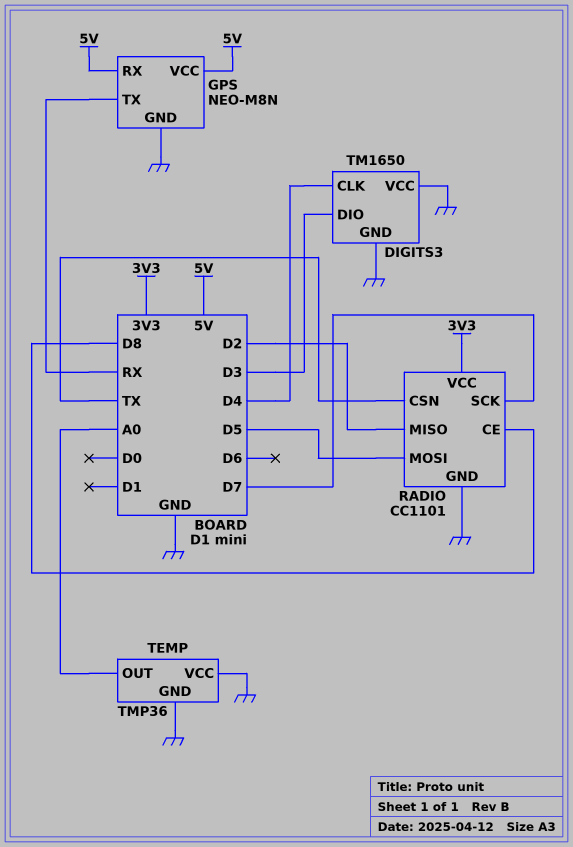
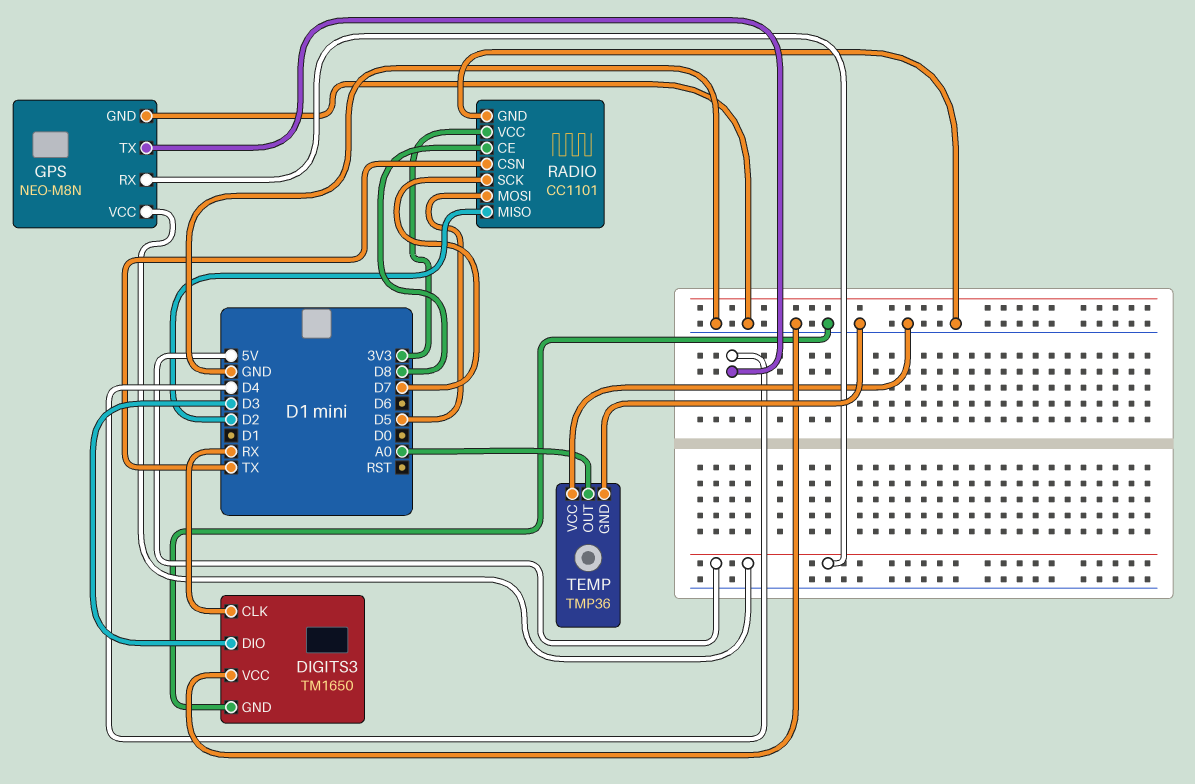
DIGITS3 pin CLK: D4 -> RX
GPS pin TX: RX -> D4

